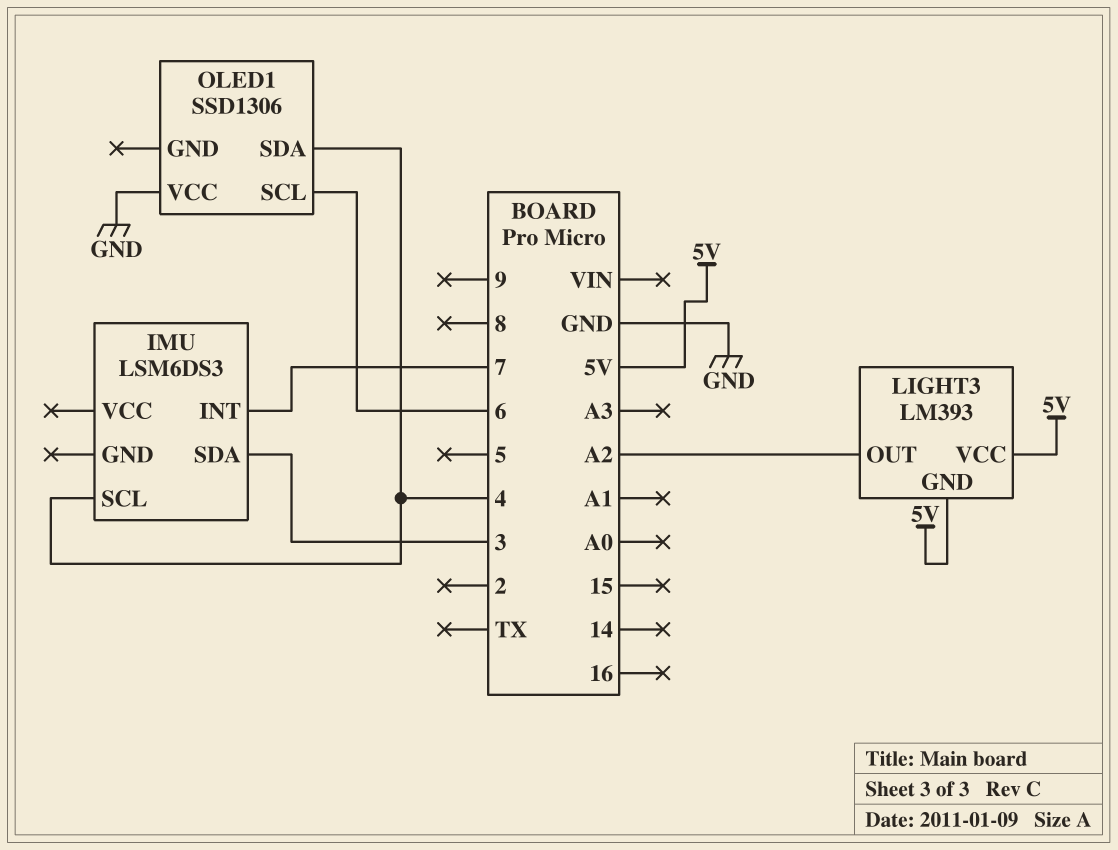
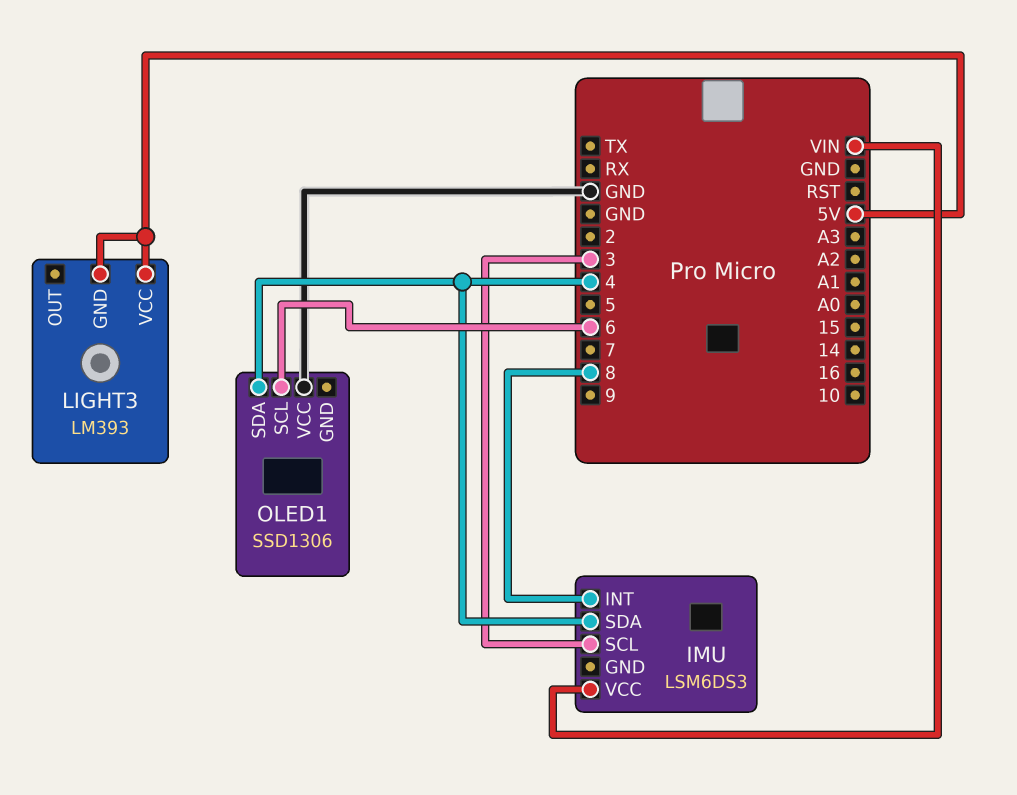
IMU pin INT: 7 -> 8
IMU pin SCL: 4 -> 3
IMU pin SDA: 3 -> 4
IMU pin VCC: none -> VIN
LIGHT3 pin OUT: A2 -> none

